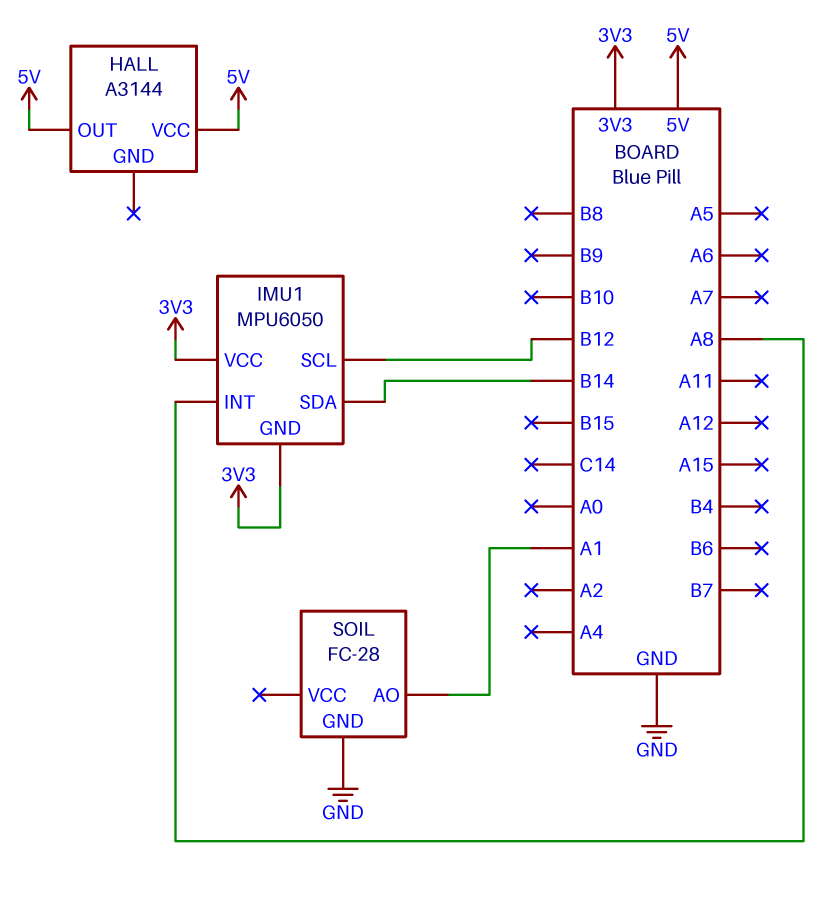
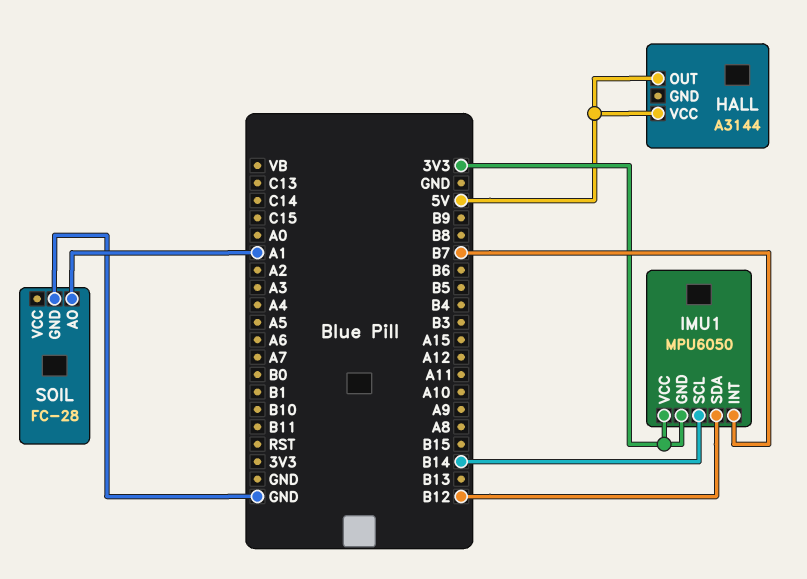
IMU1 pin INT: A8 -> B7
IMU1 pin SCL: B12 -> B14
IMU1 pin SDA: B14 -> B12

